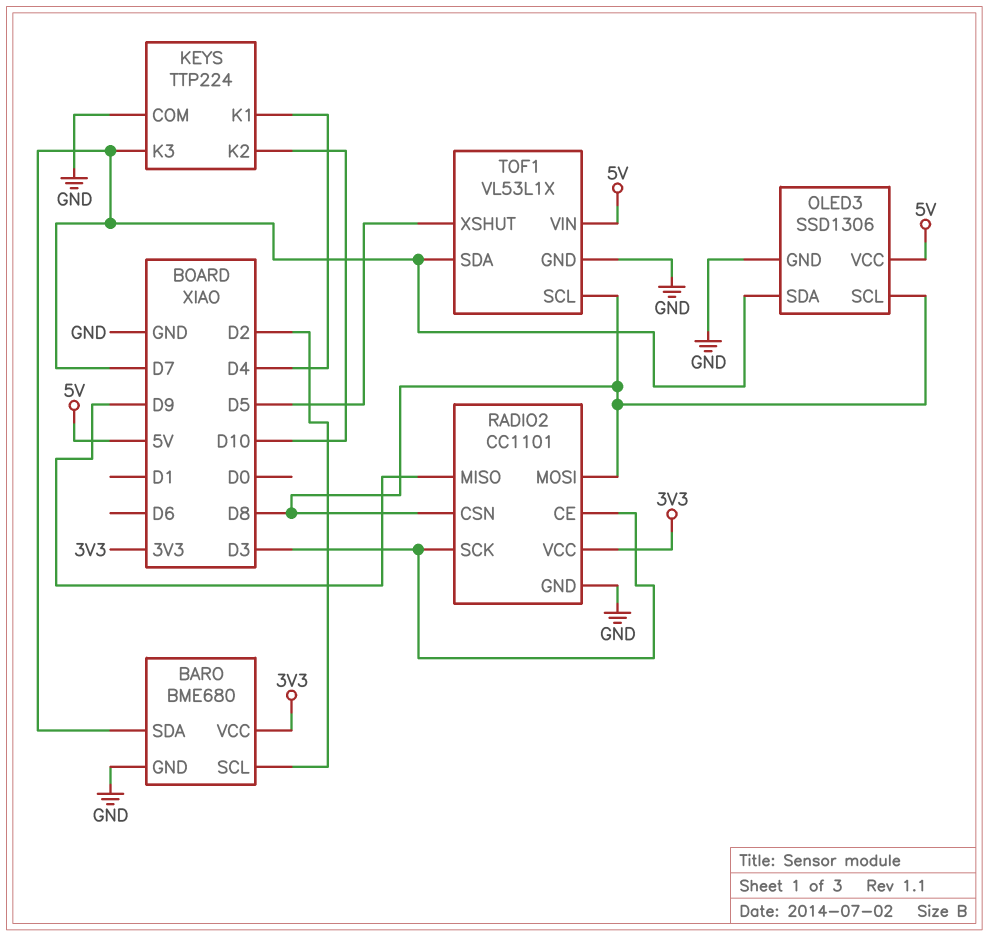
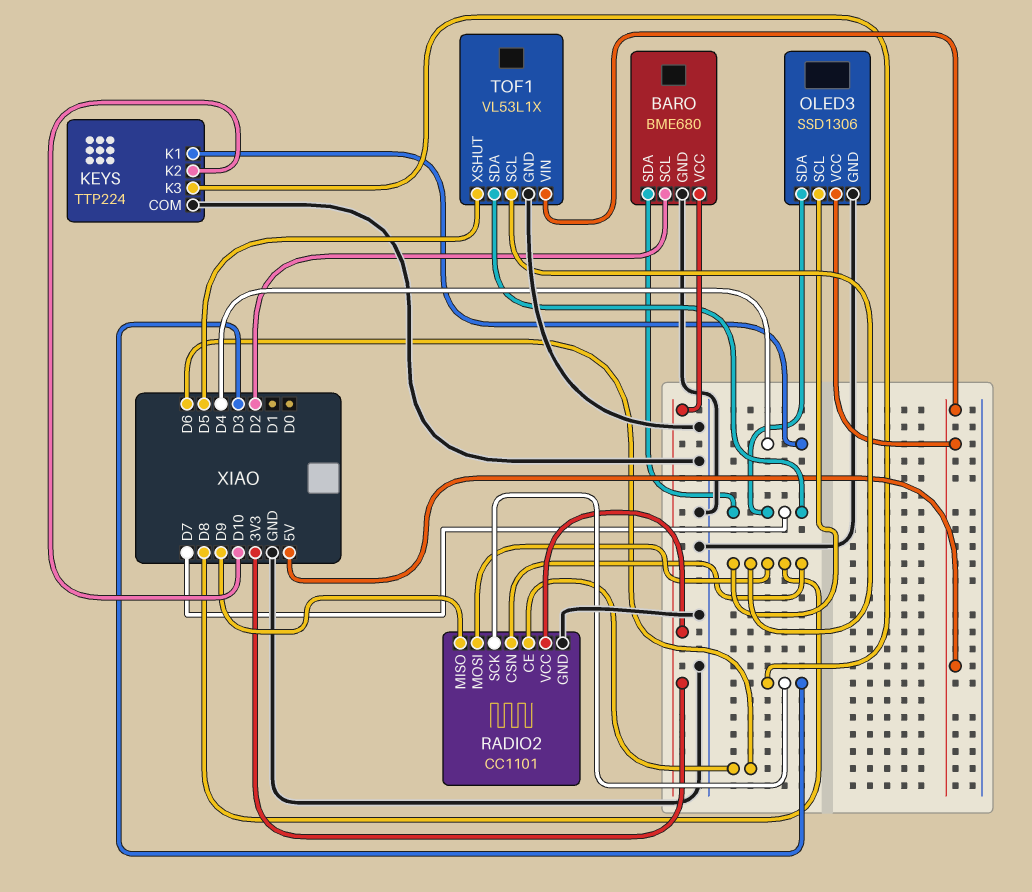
KEYS pin K3: D7 -> D3
RADIO2 pin CE: D3 -> D6

